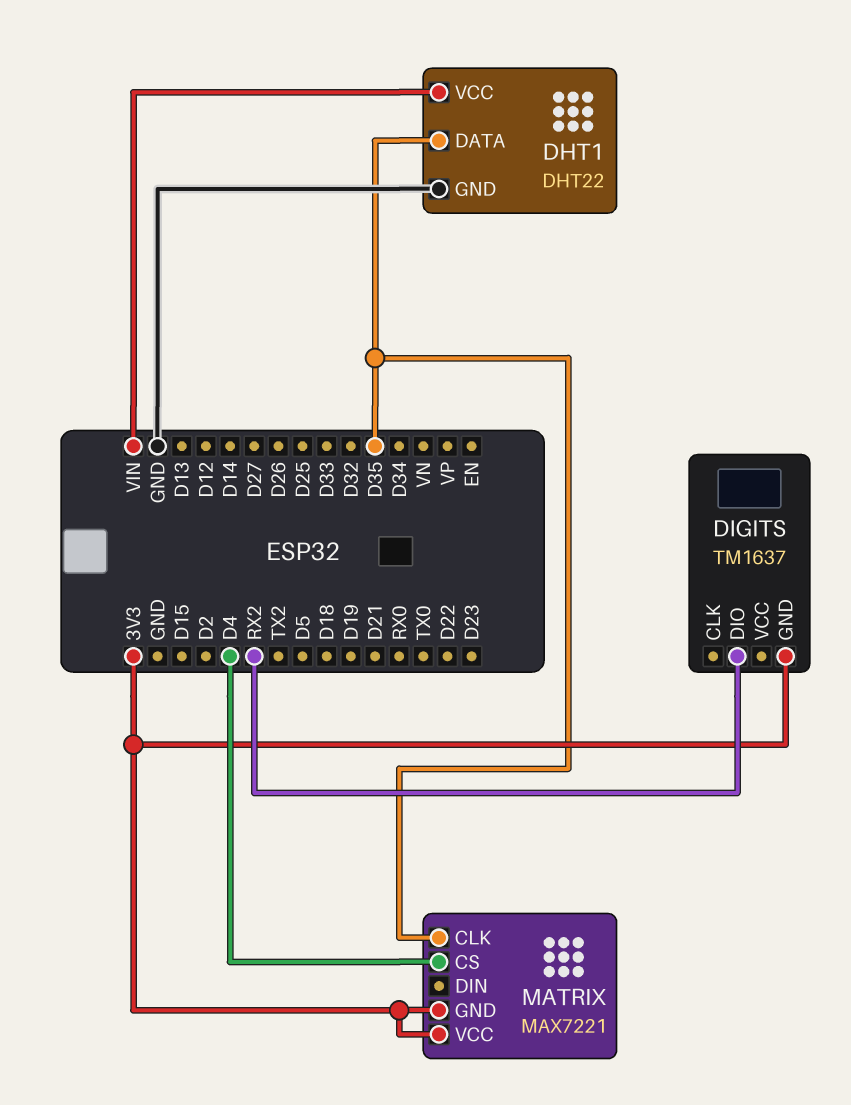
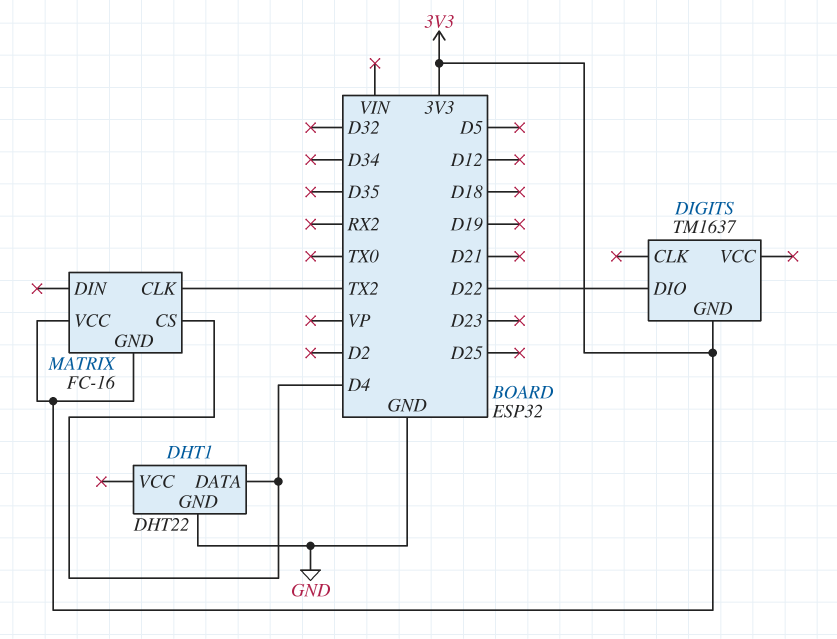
DHT1 pin DATA: D35 -> D4
DHT1 pin VCC: VIN -> none
DIGITS pin DIO: RX2 -> D22
MATRIX: MAX7221 -> FC-16
MATRIX pin CLK: D35 -> TX2

